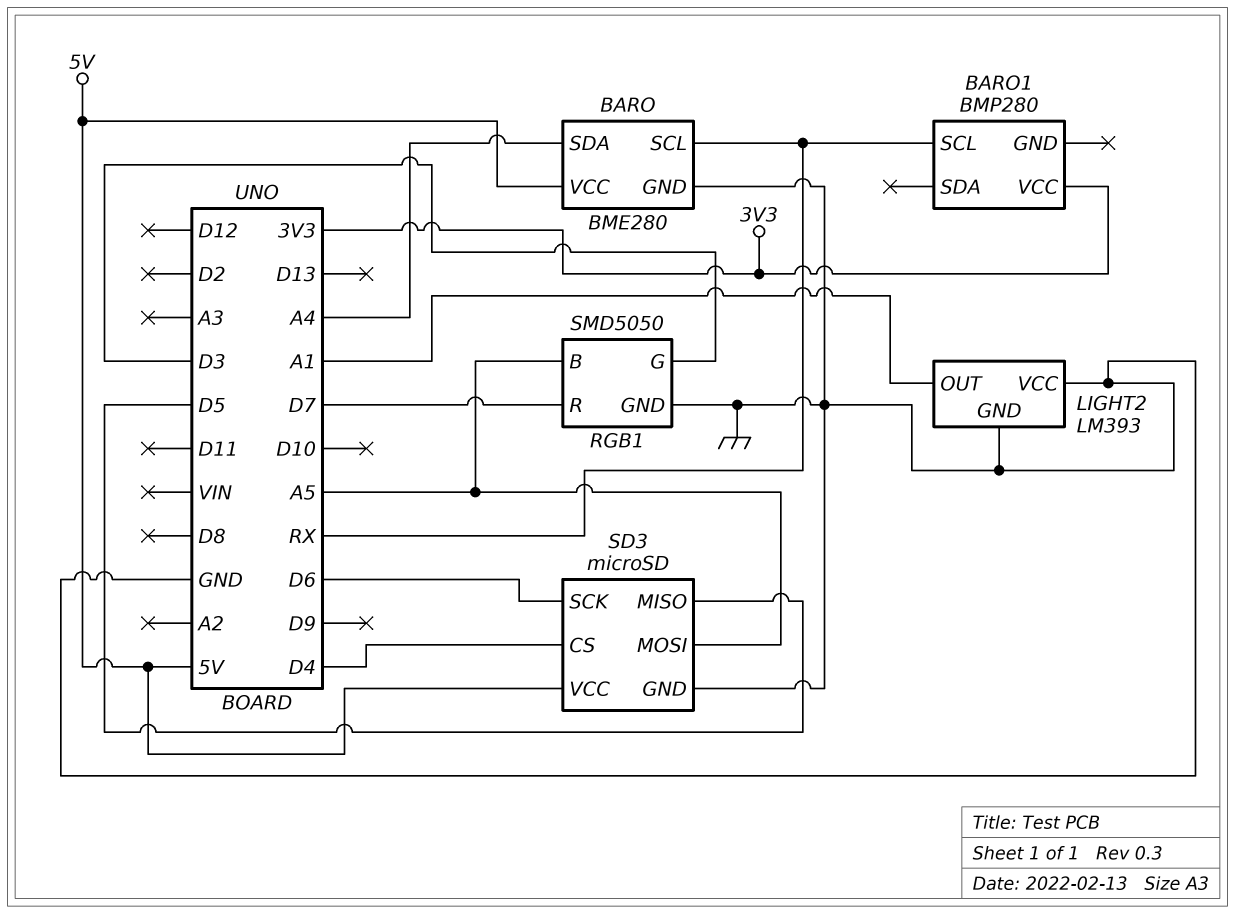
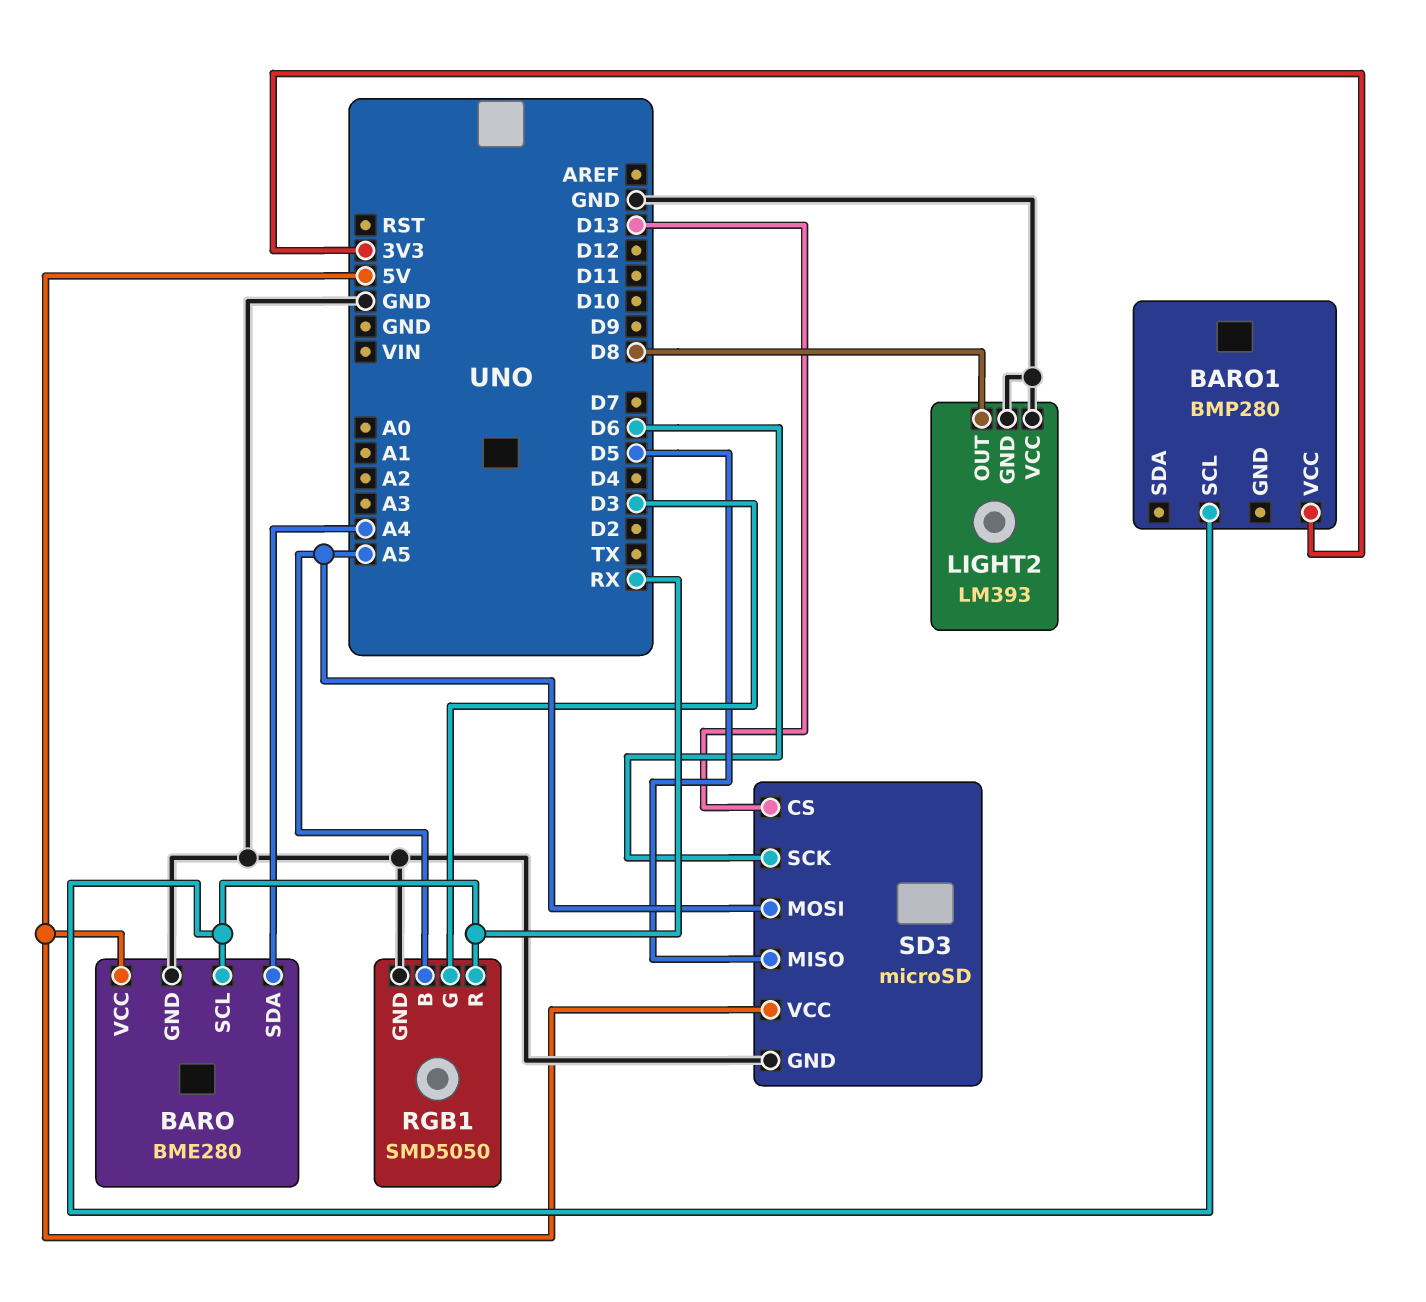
LIGHT2 pin OUT: A1 -> D8
RGB1 pin R: D7 -> RX
SD3 pin CS: D4 -> D13

